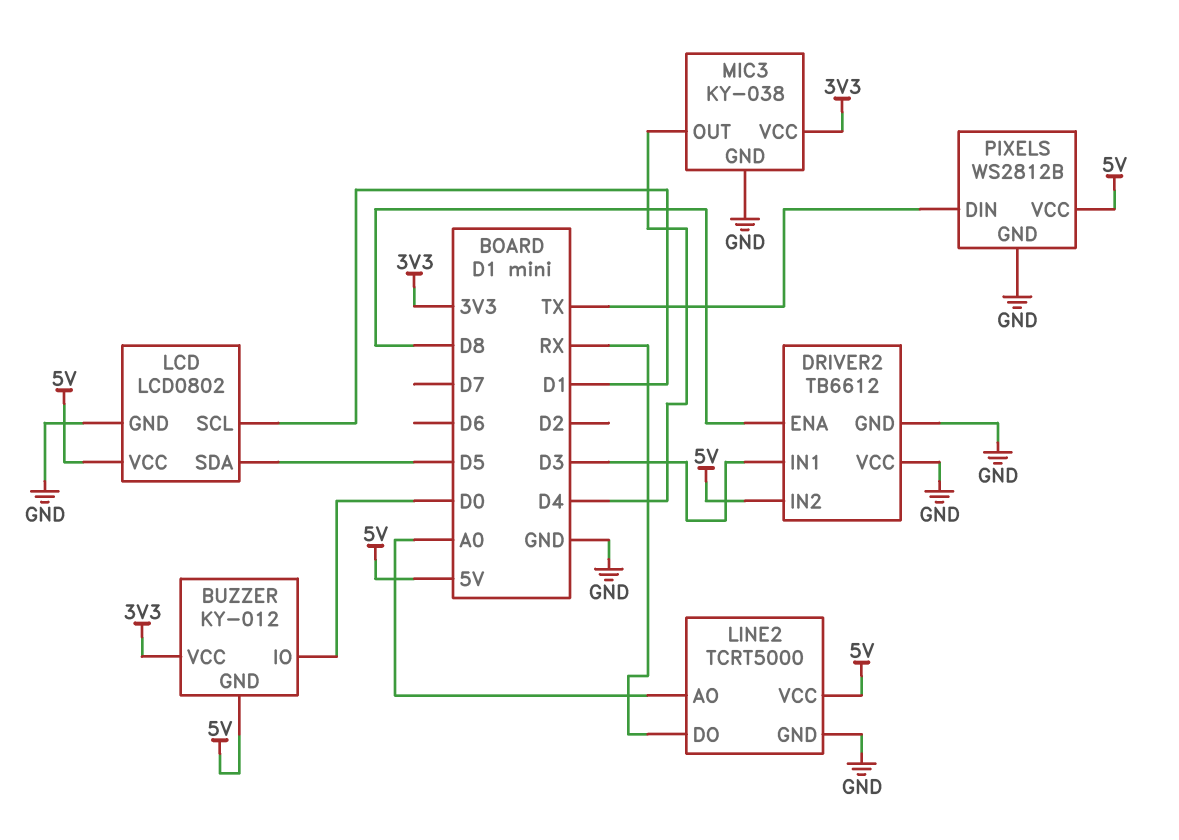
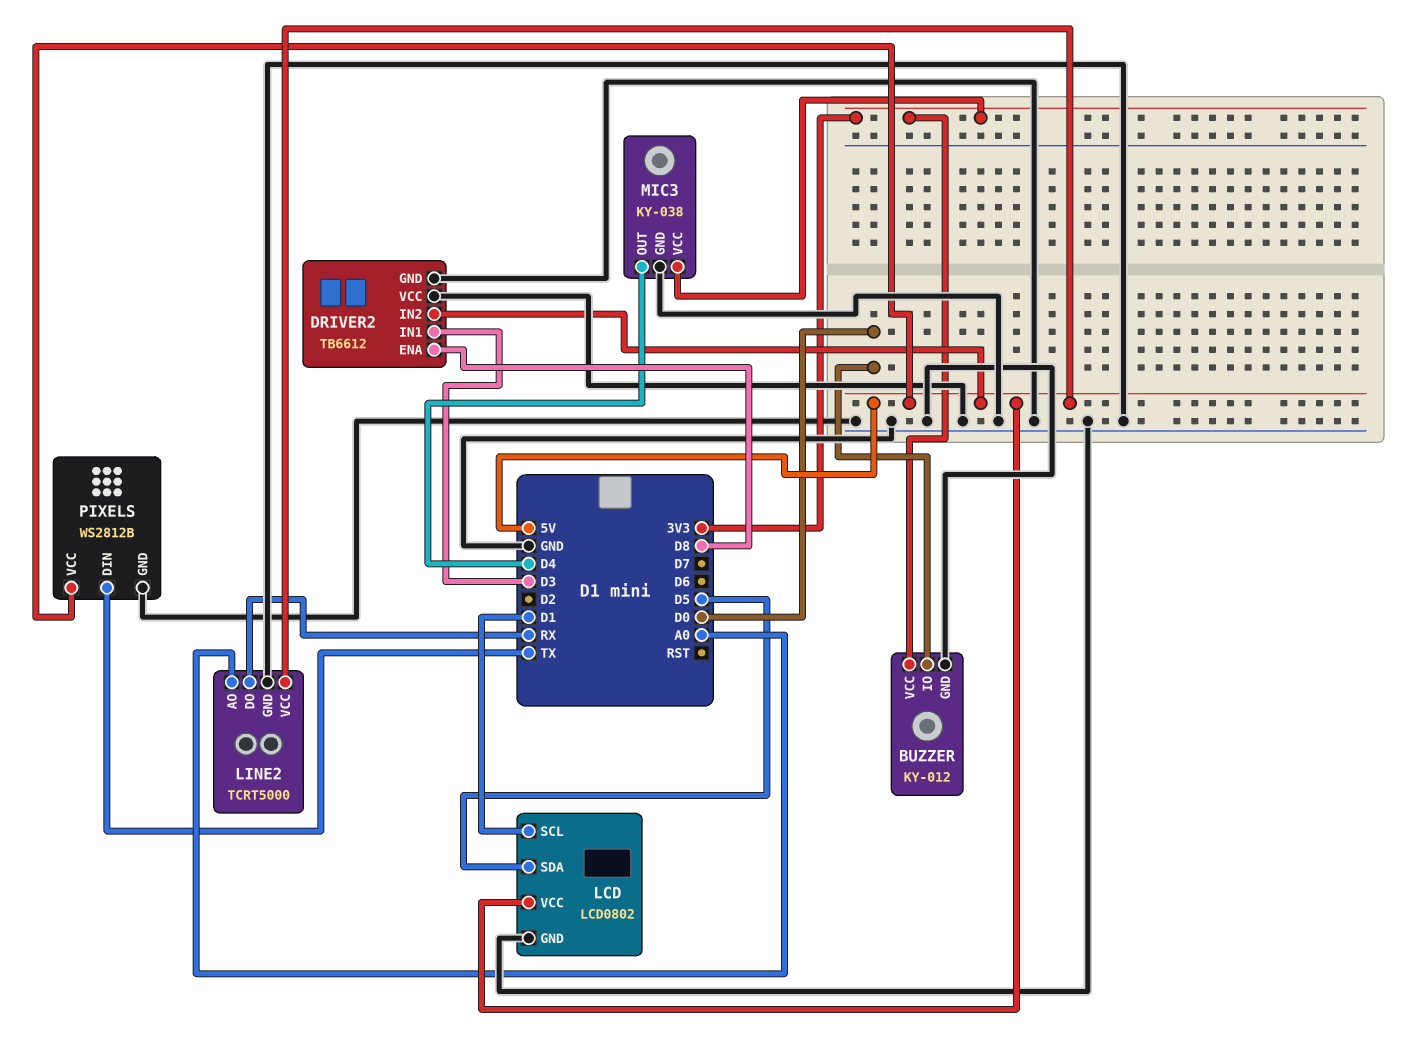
BUZZER pin GND: 5V -> GND

